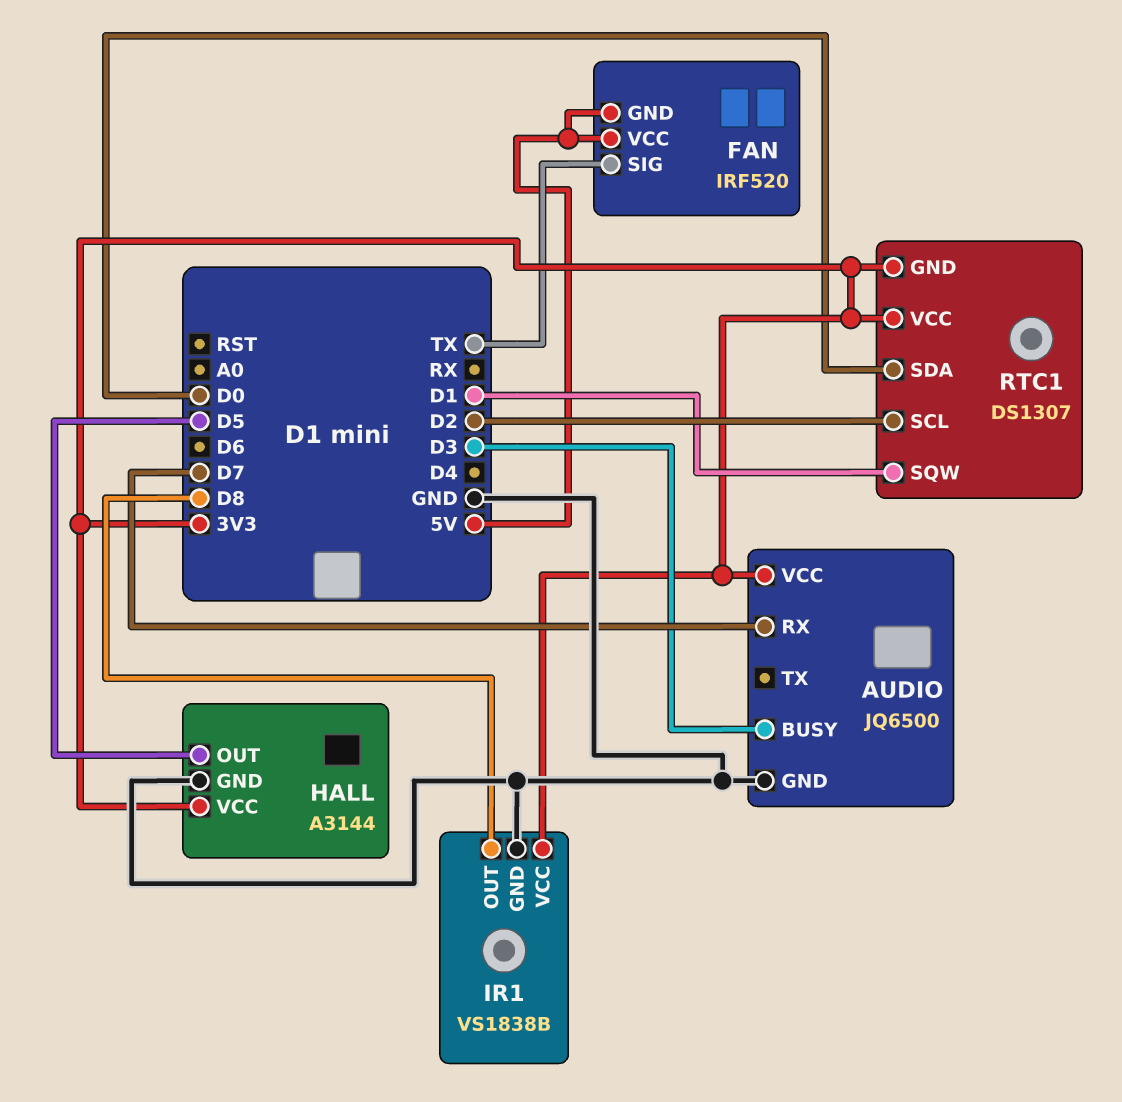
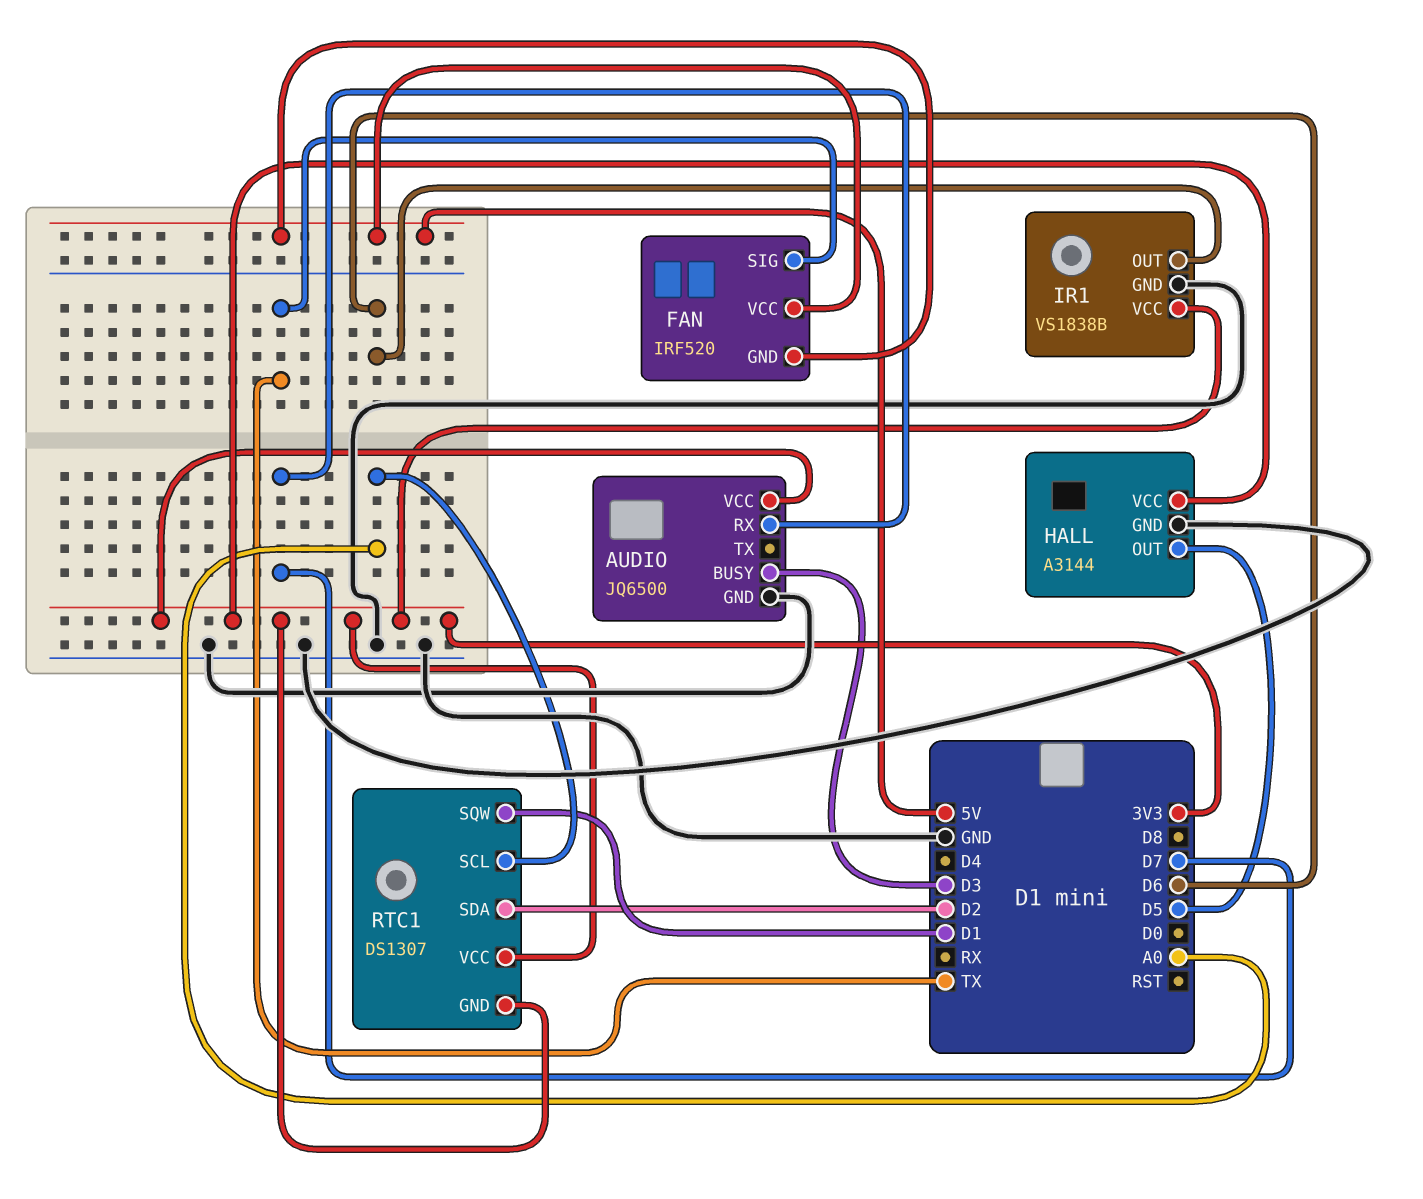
IR1 pin OUT: D8 -> D6
RTC1 pin SCL: D2 -> A0
RTC1 pin SDA: D0 -> D2

